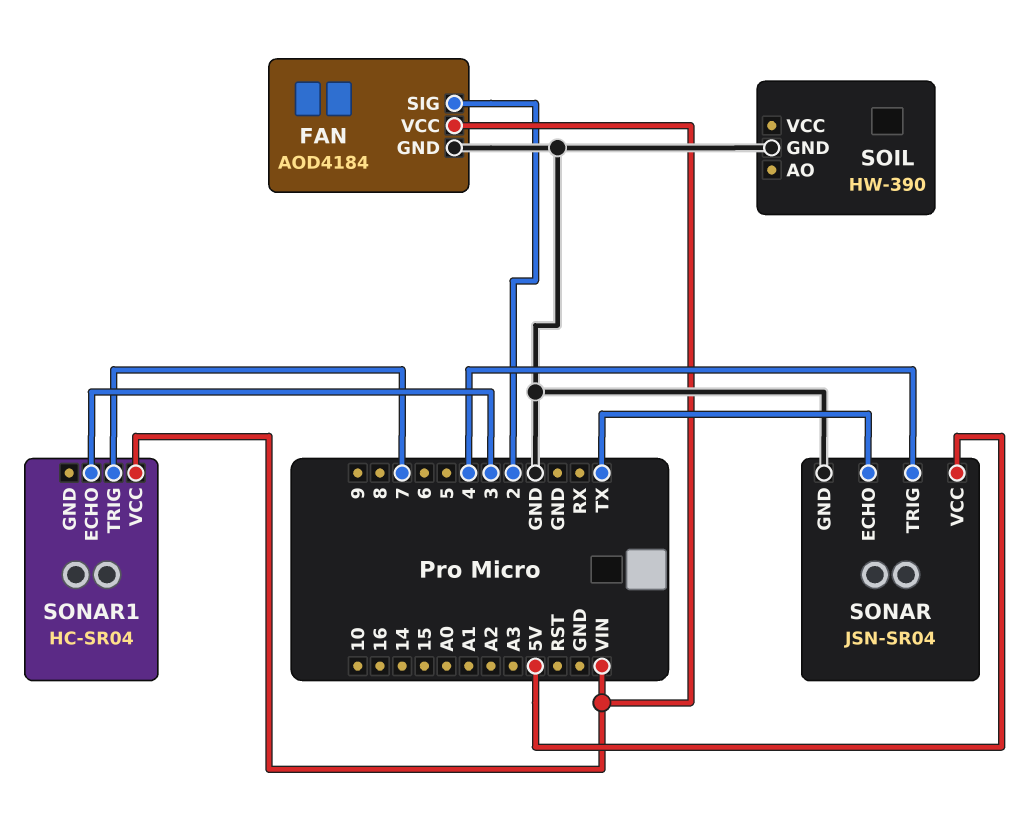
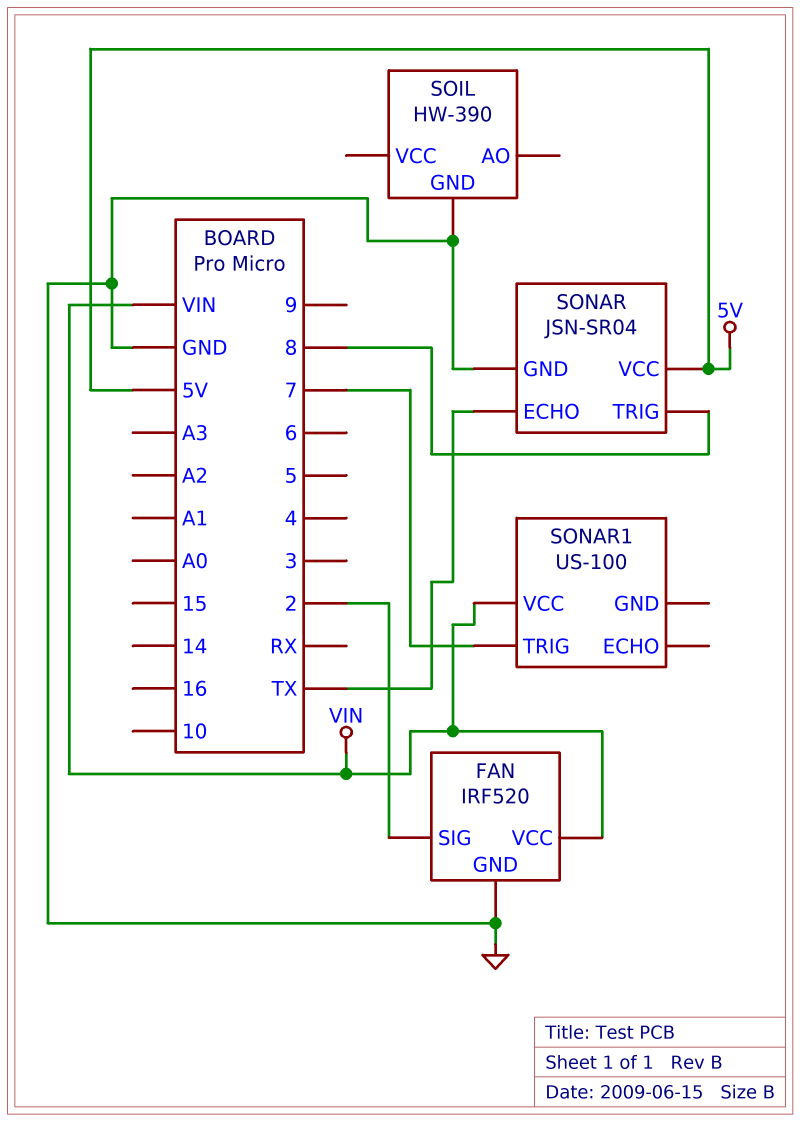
FAN: AOD4184 -> IRF520
SONAR pin TRIG: 4 -> 8
SONAR1: HC-SR04 -> US-100
SONAR1 pin ECHO: 3 -> none

